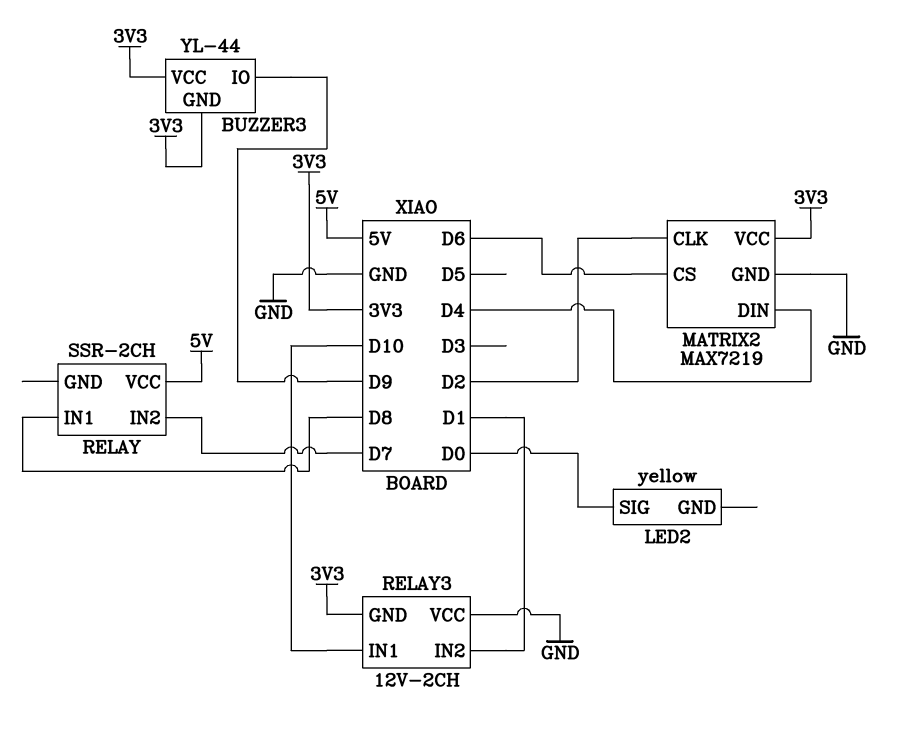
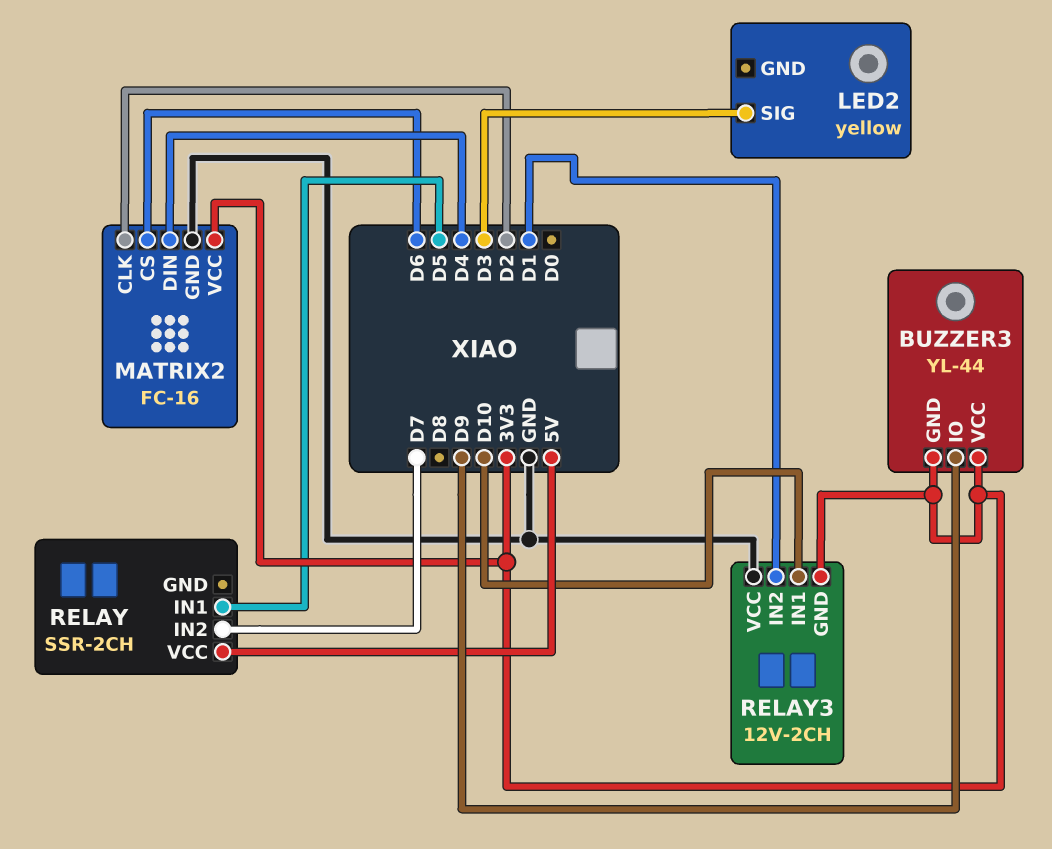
LED2 pin SIG: D0 -> D3
MATRIX2: MAX7219 -> FC-16
RELAY pin IN1: D8 -> D5

